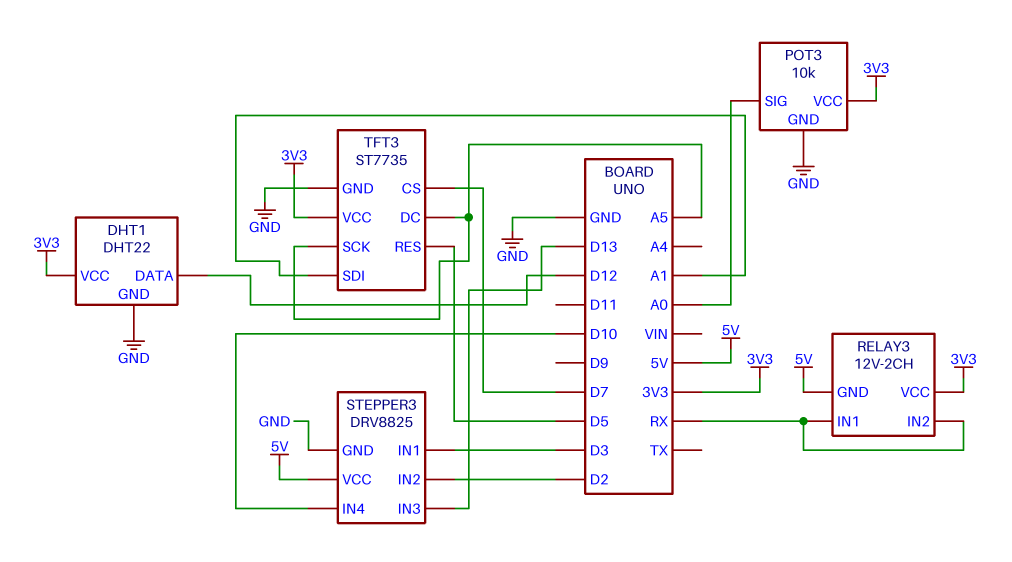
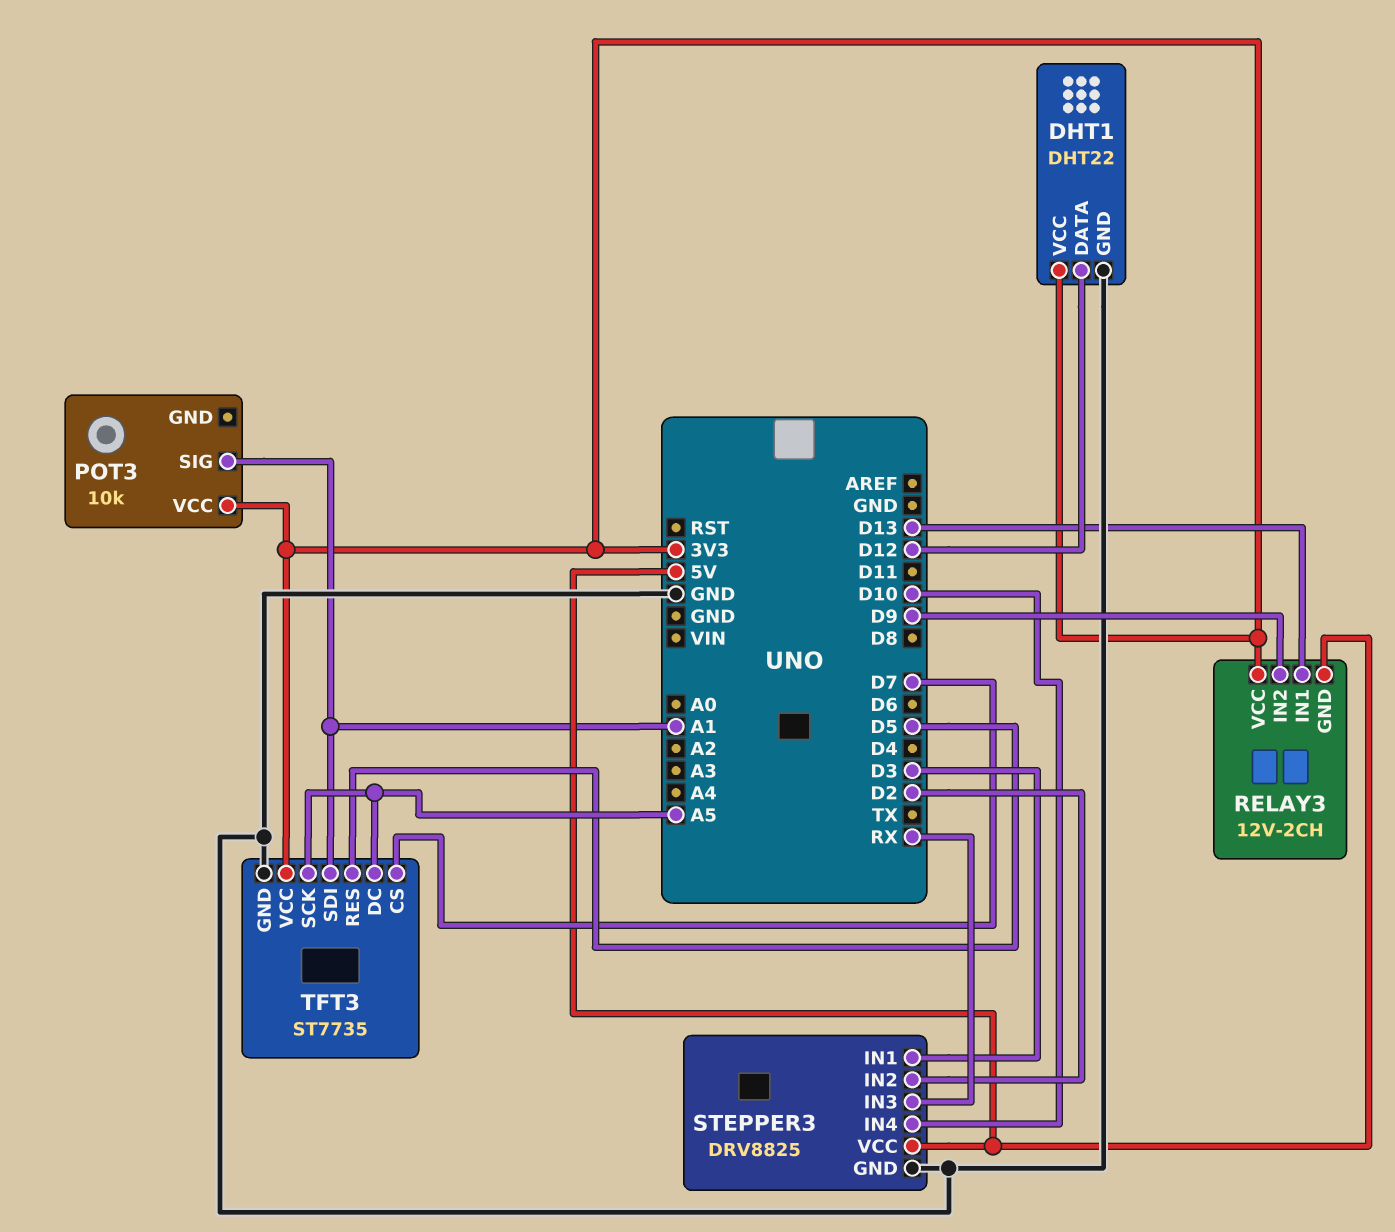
POT3 pin GND: GND -> none
POT3 pin SIG: A0 -> A1
RELAY3 pin IN1: RX -> D13
RELAY3 pin IN2: RX -> D9
STEPPER3 pin IN3: D13 -> RX

